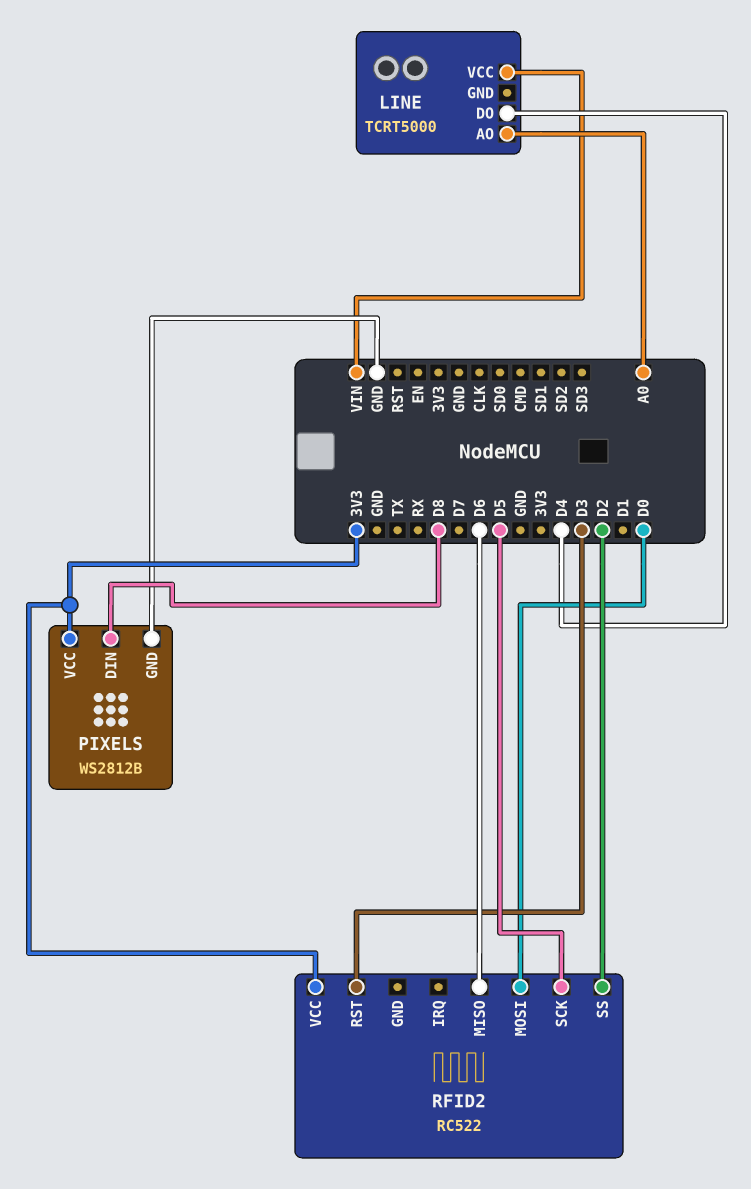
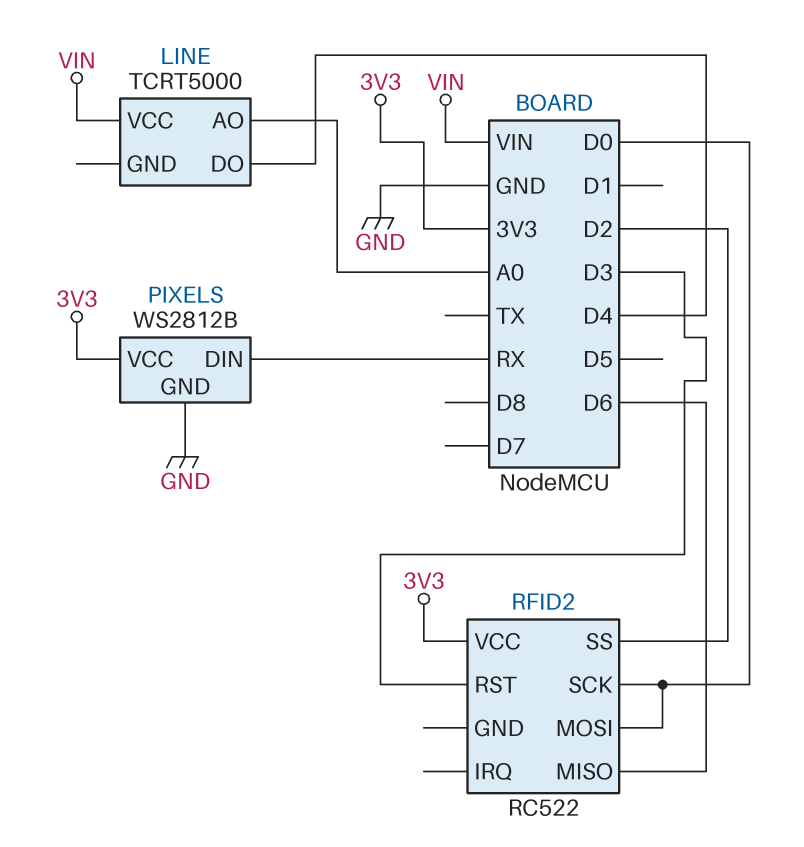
PIXELS pin DIN: D8 -> RX
RFID2 pin SCK: D5 -> D0

